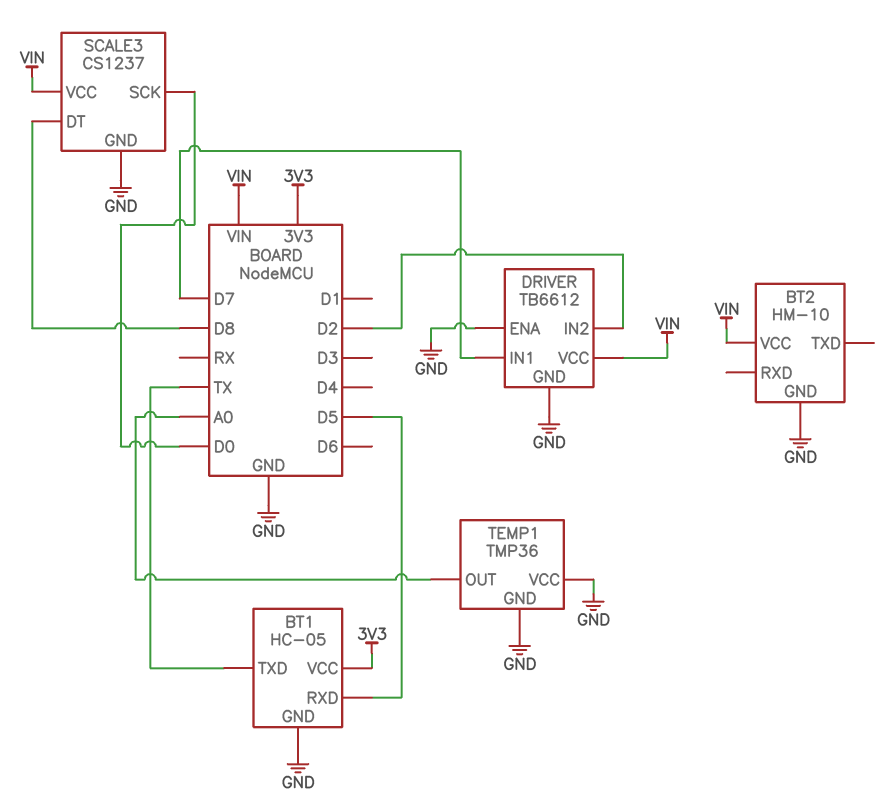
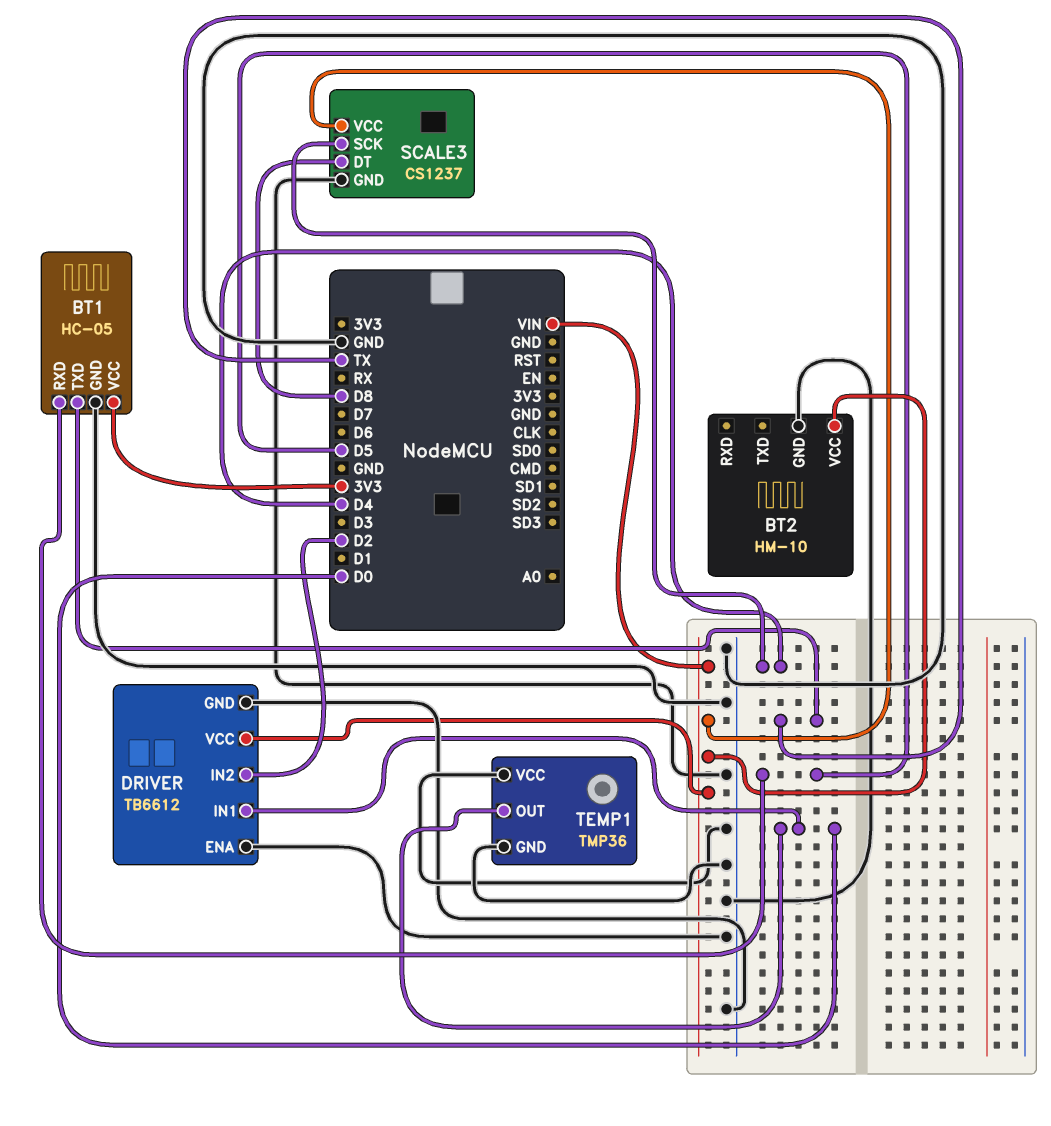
DRIVER pin IN1: D7 -> D0
SCALE3 pin SCK: D0 -> D4
TEMP1 pin OUT: A0 -> D0

